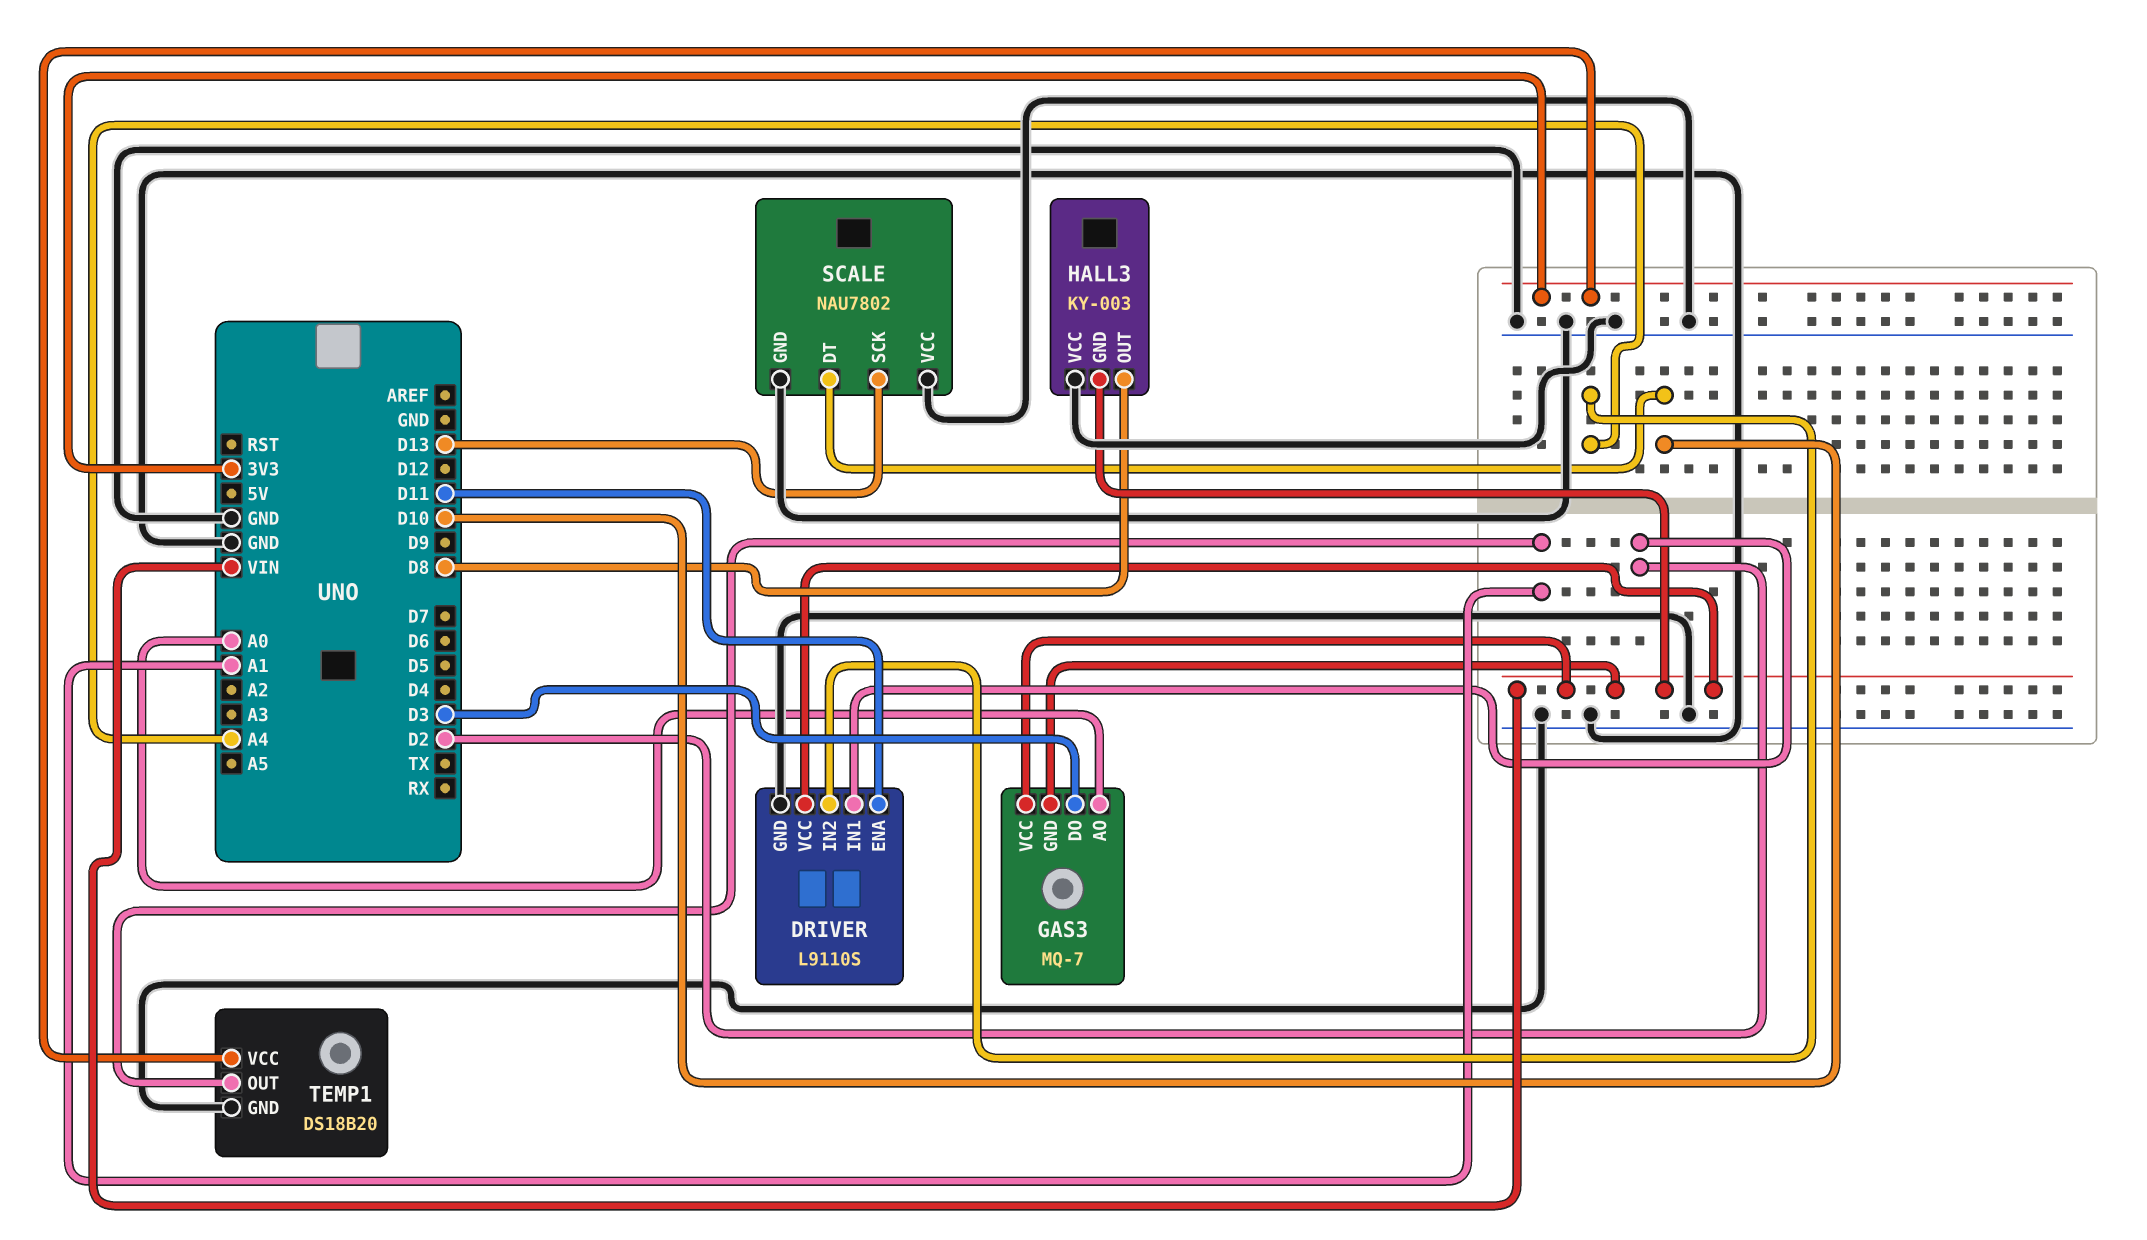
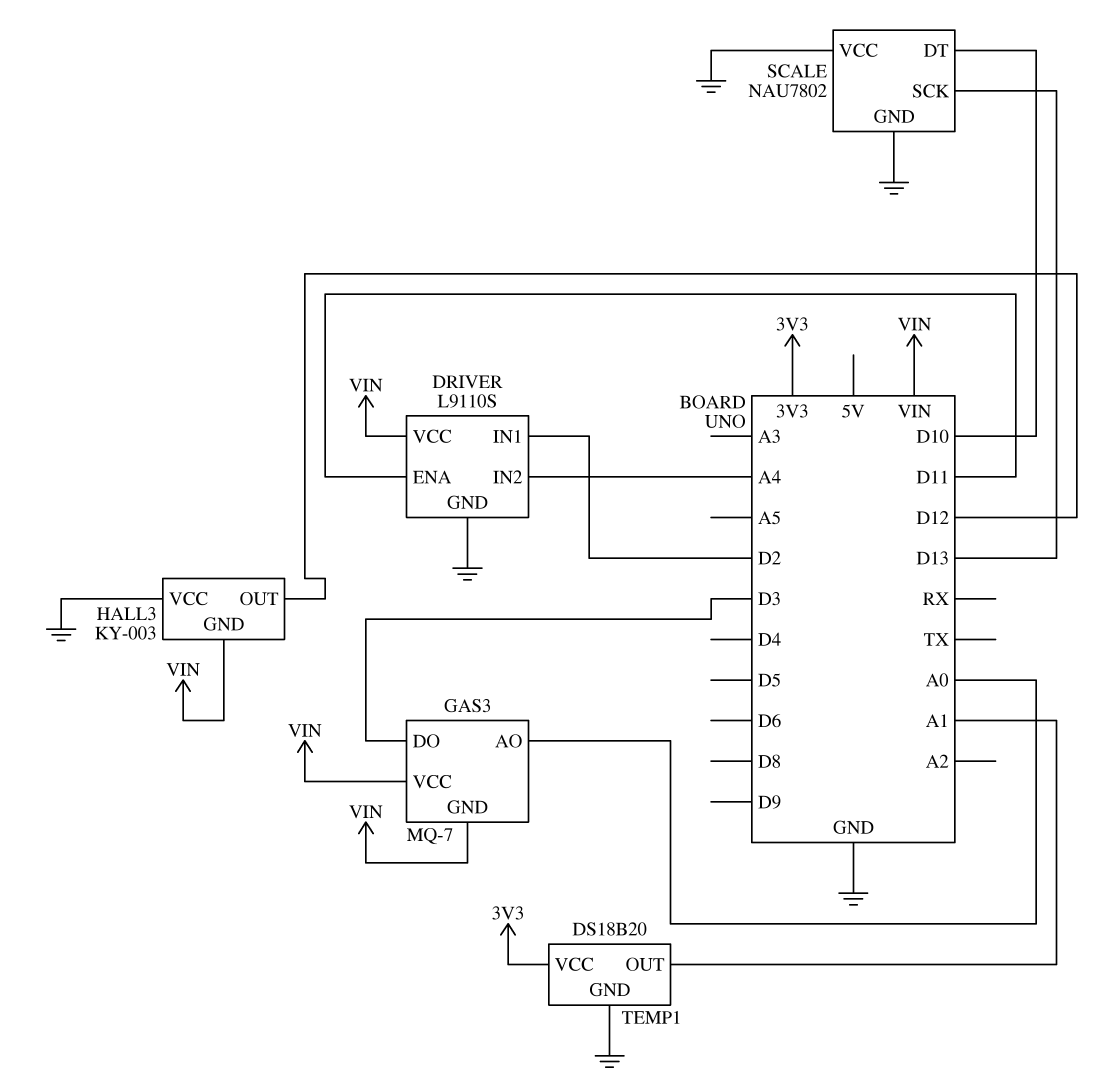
HALL3 pin OUT: D8 -> D12

